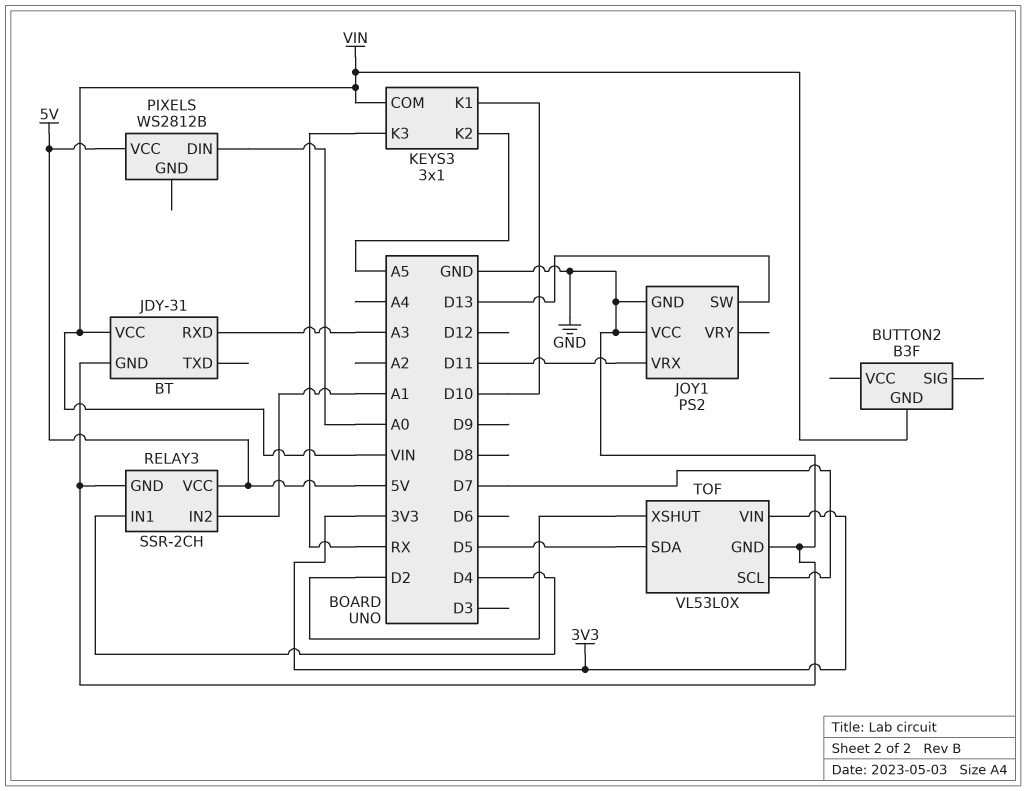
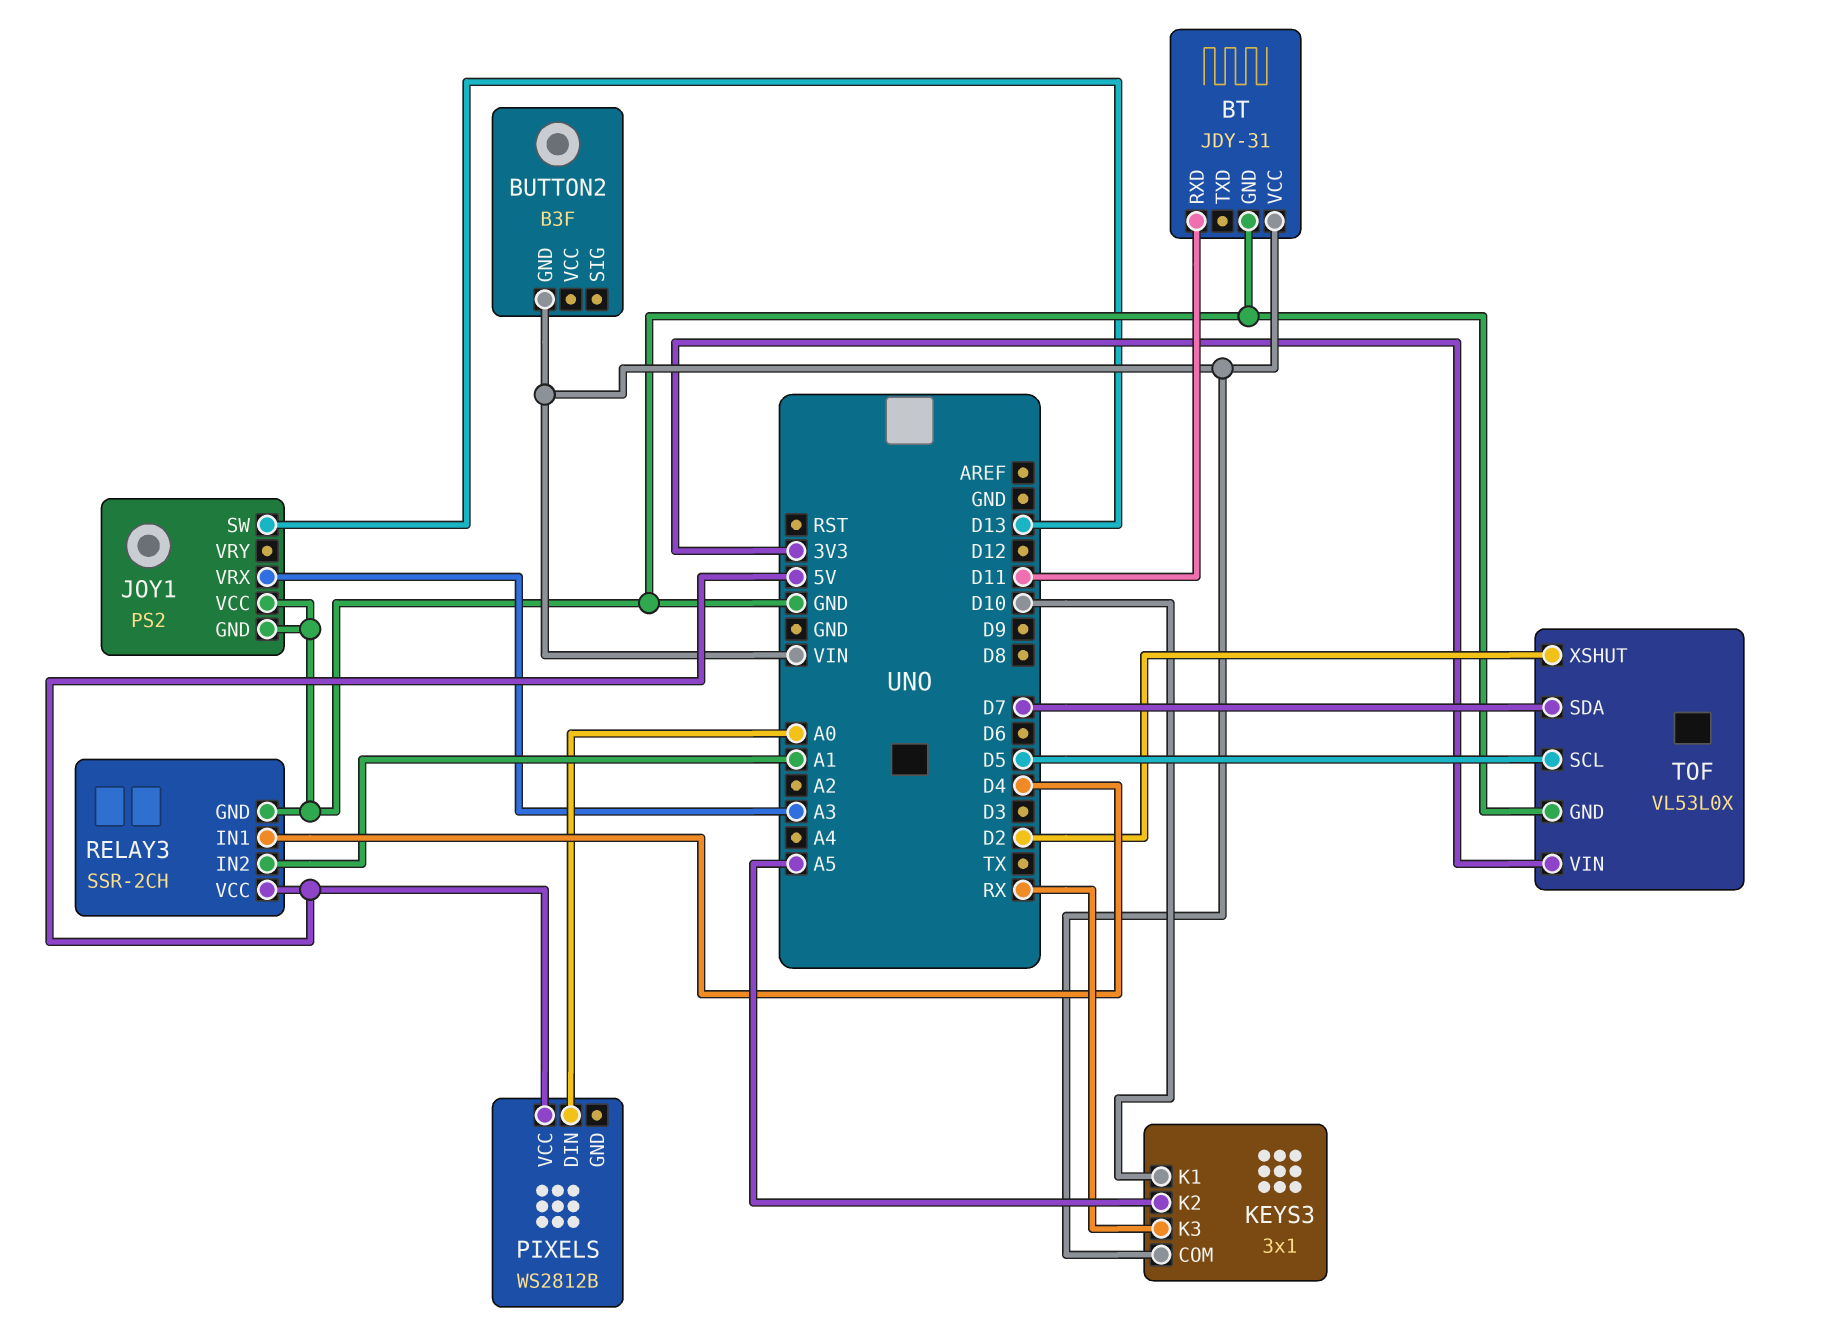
BT pin RXD: A3 -> D11
JOY1 pin VRX: D11 -> A3
TOF pin SCL: D7 -> D5
TOF pin SDA: D5 -> D7

